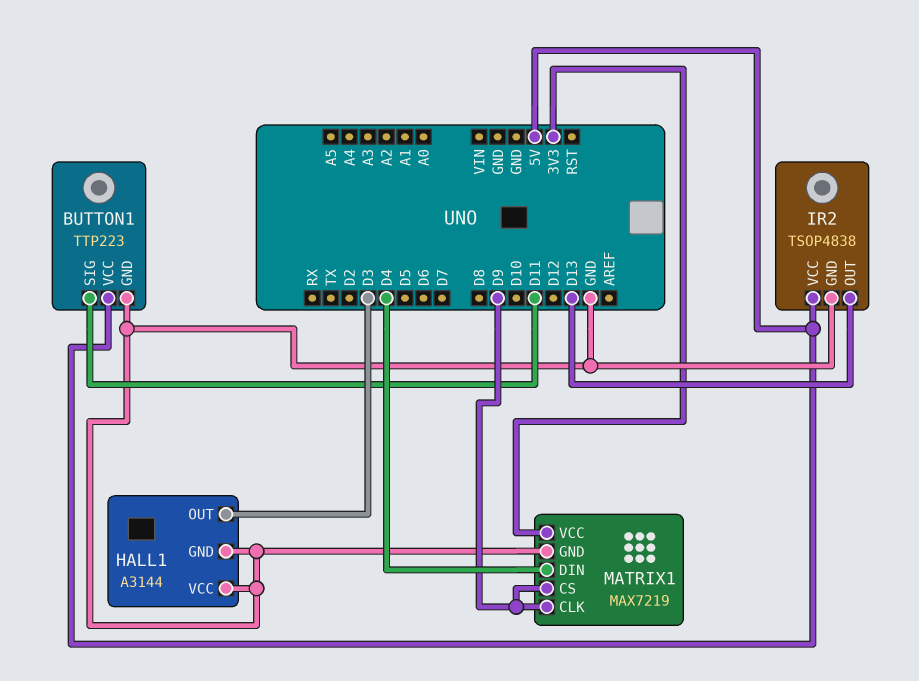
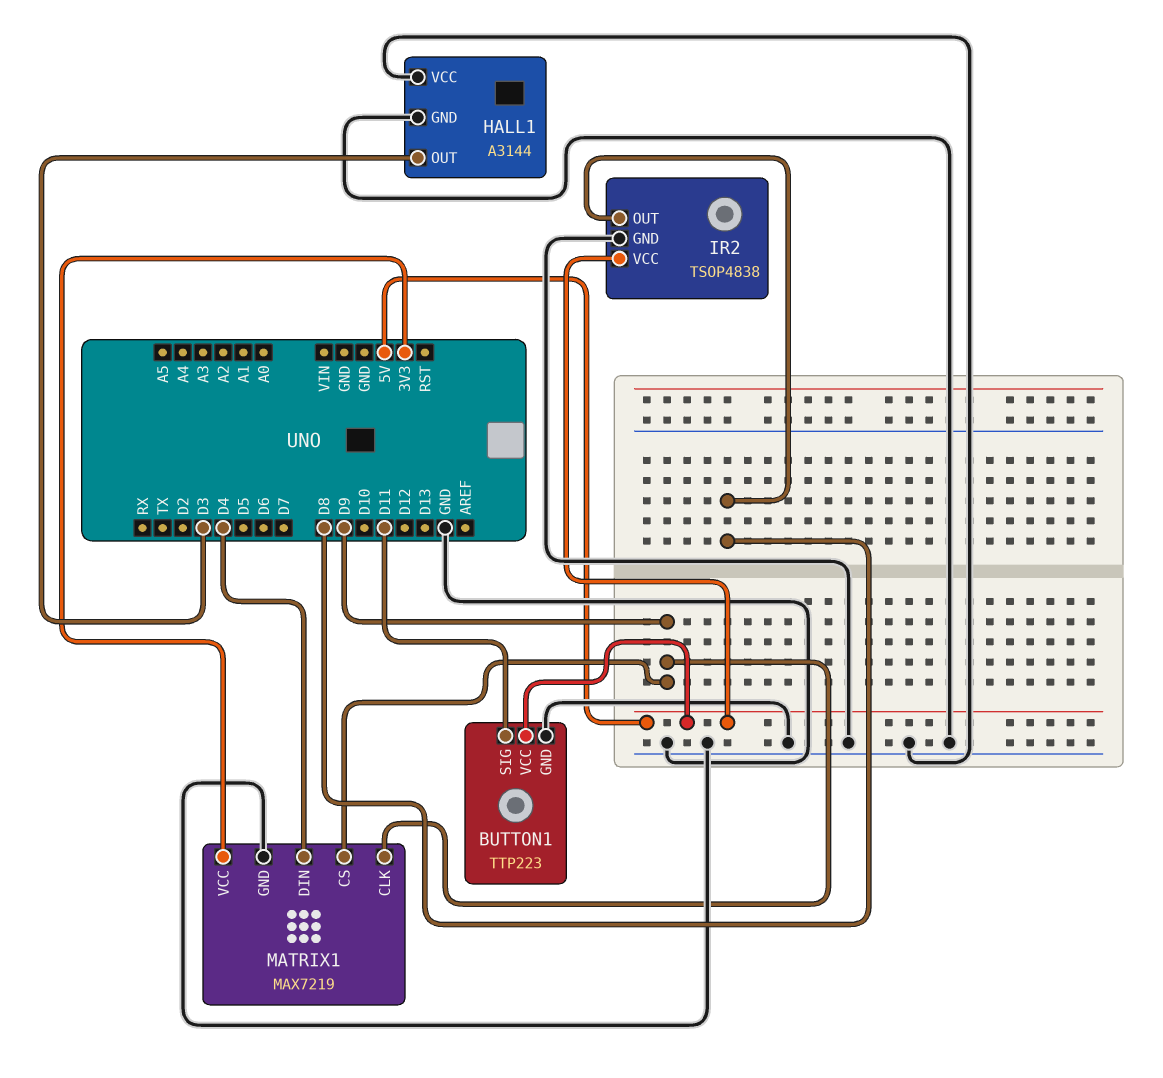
IR2 pin OUT: D13 -> D8

